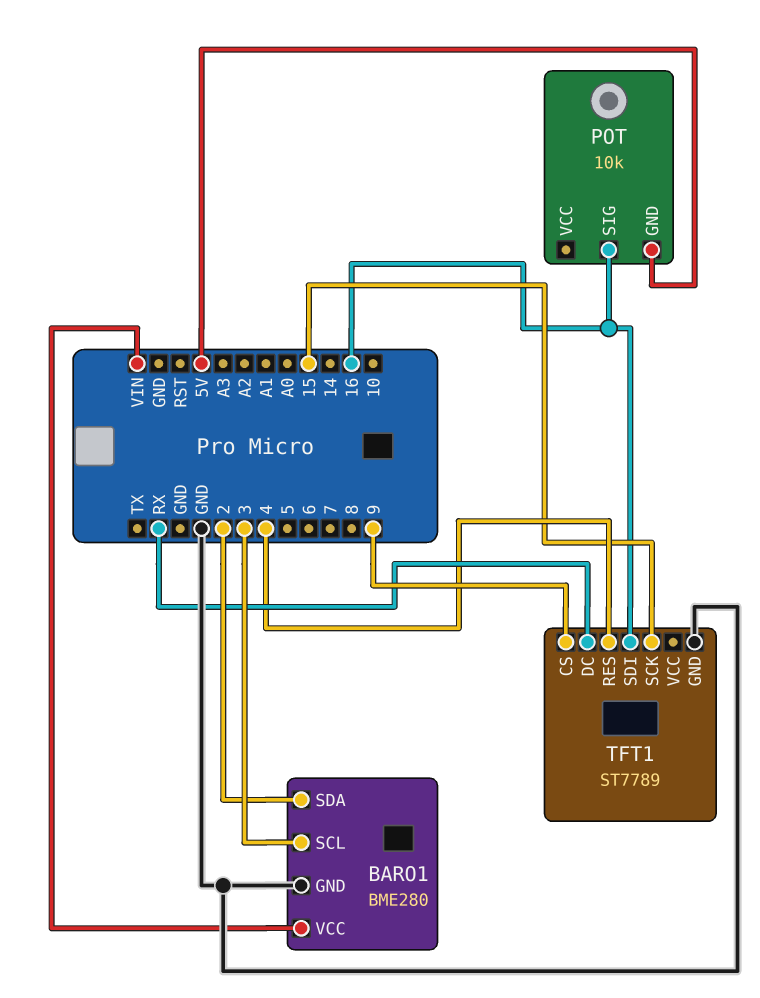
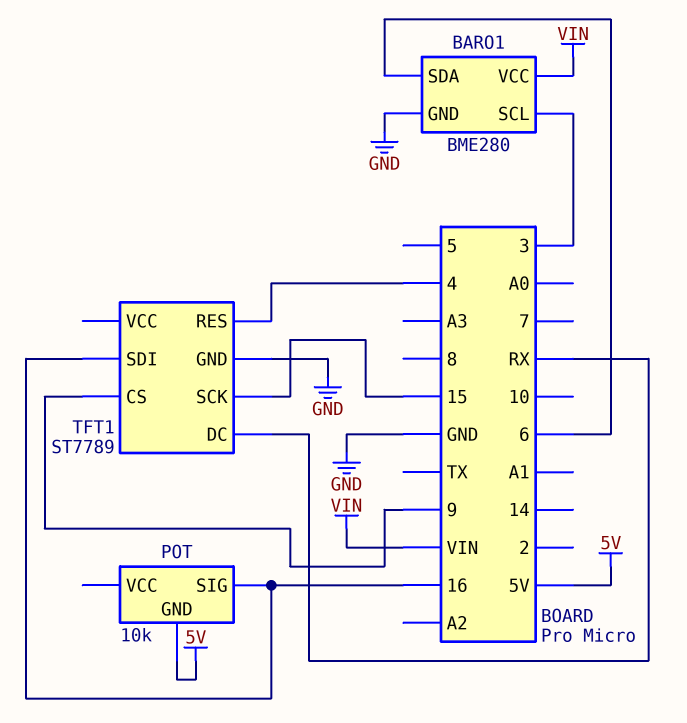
BARO1 pin SDA: 2 -> 6

